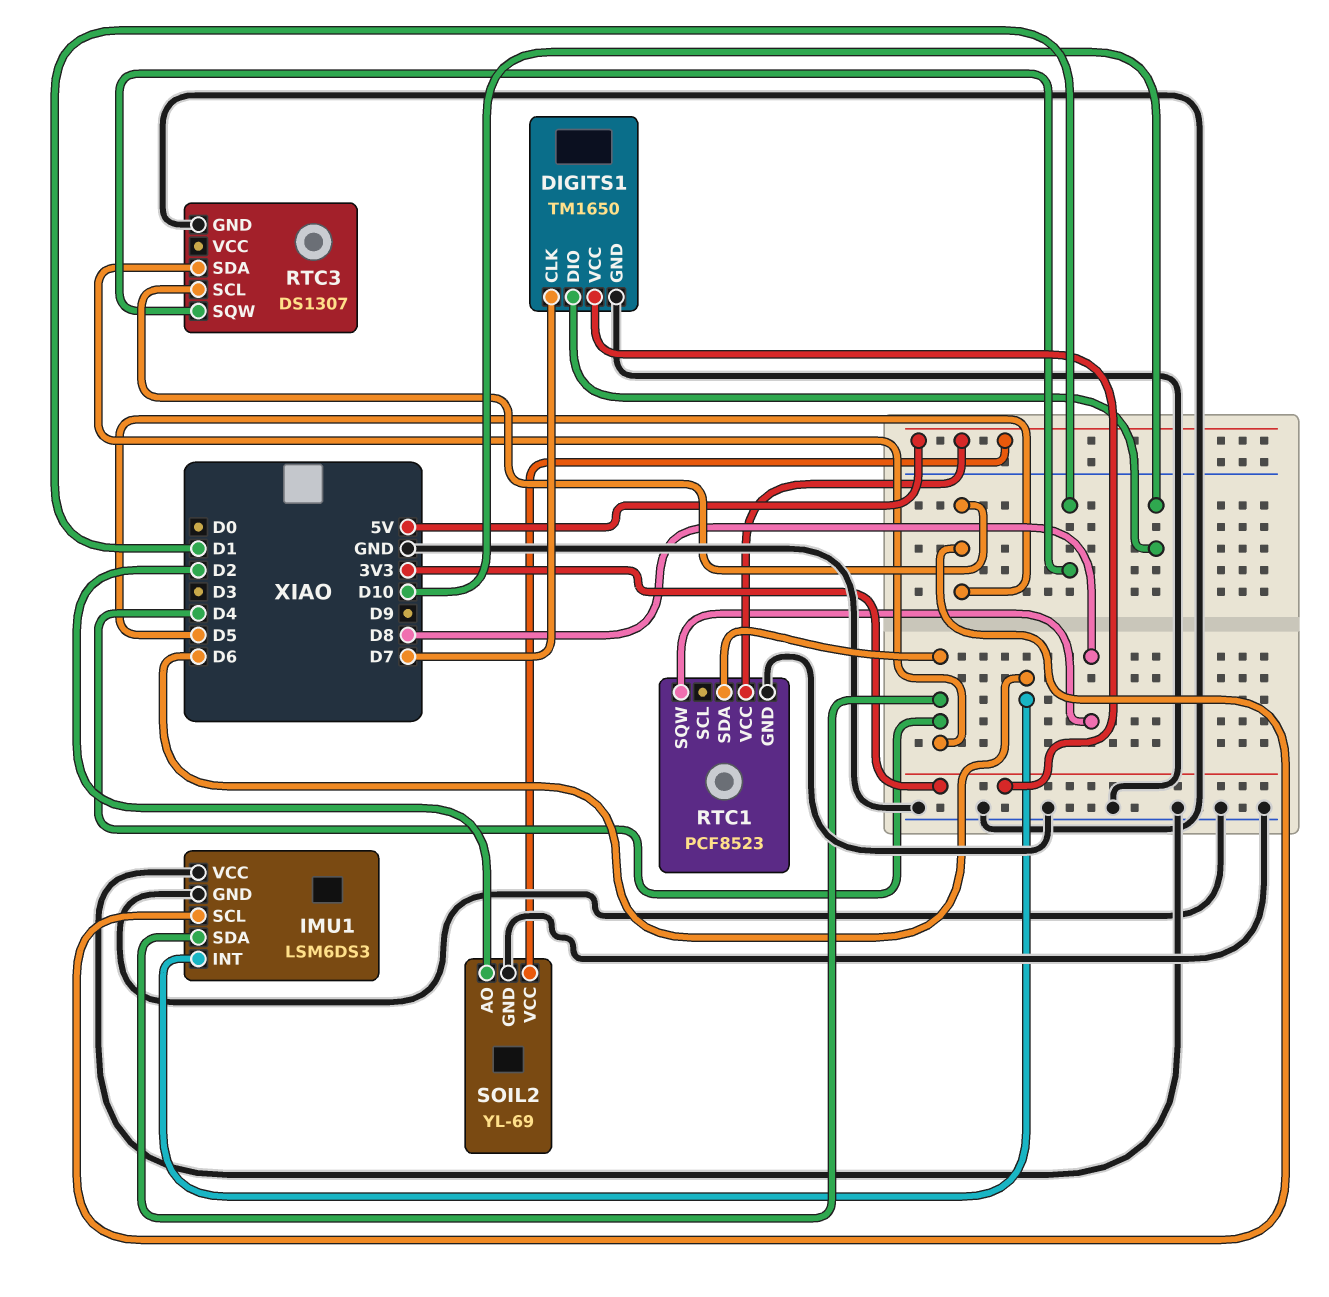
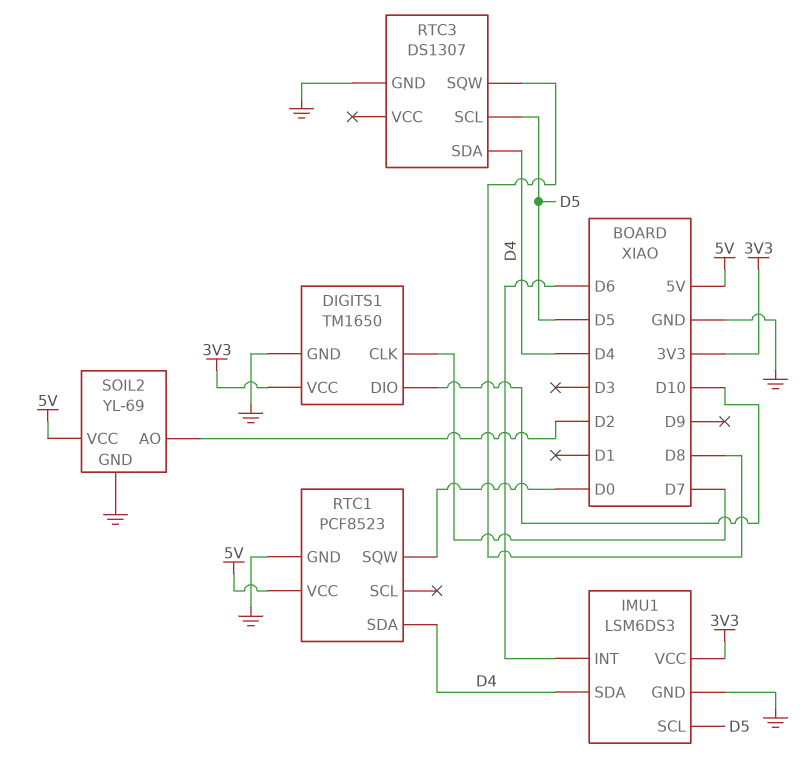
IMU1 pin VCC: GND -> 3V3
RTC1 pin SQW: D8 -> D0
RTC3 pin SQW: D1 -> D8

